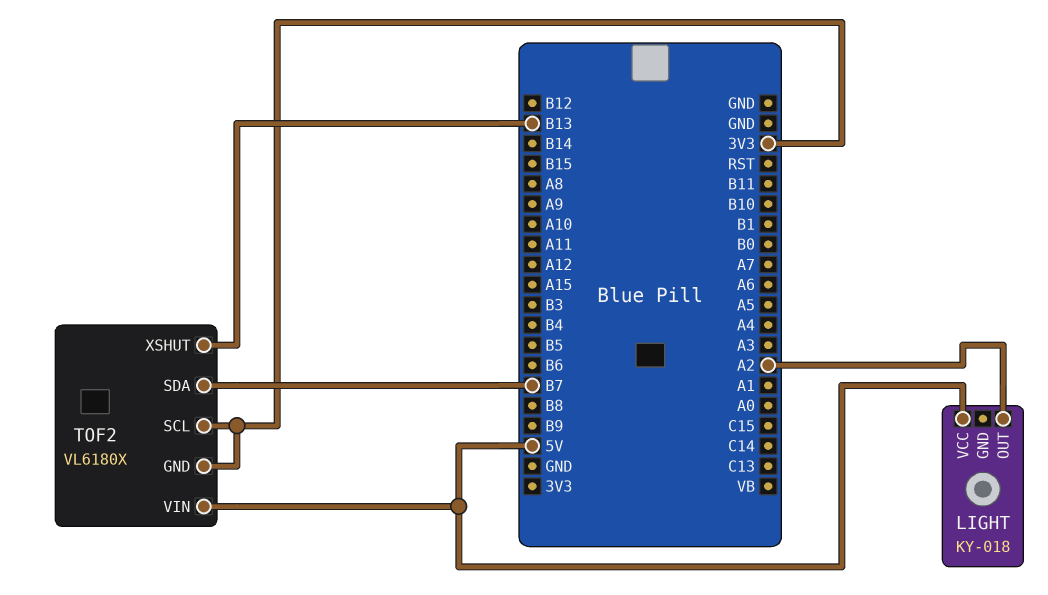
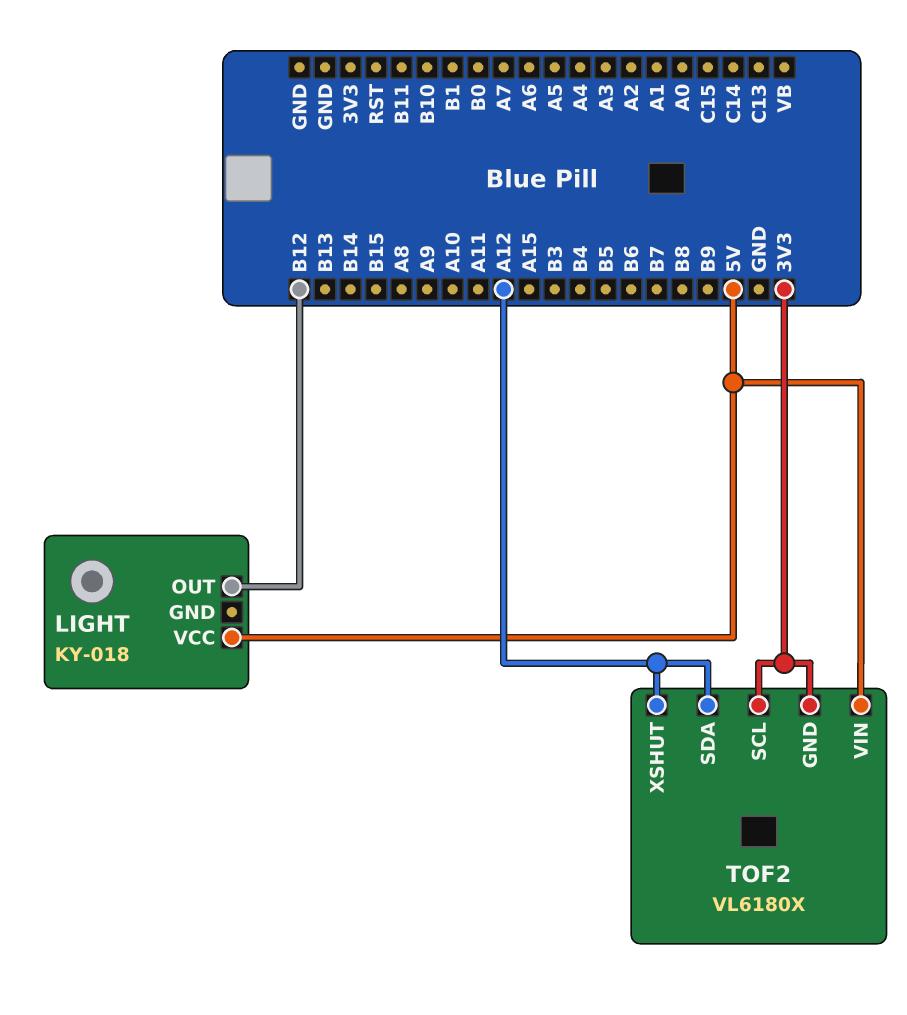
LIGHT pin OUT: A2 -> B12
TOF2 pin SDA: B7 -> A12
TOF2 pin XSHUT: B13 -> A12

